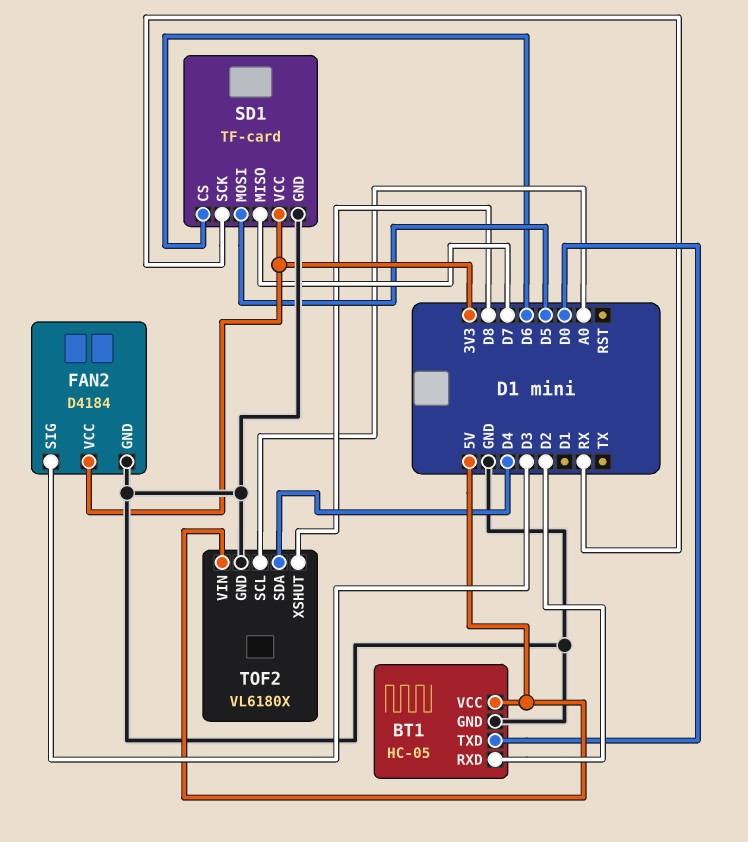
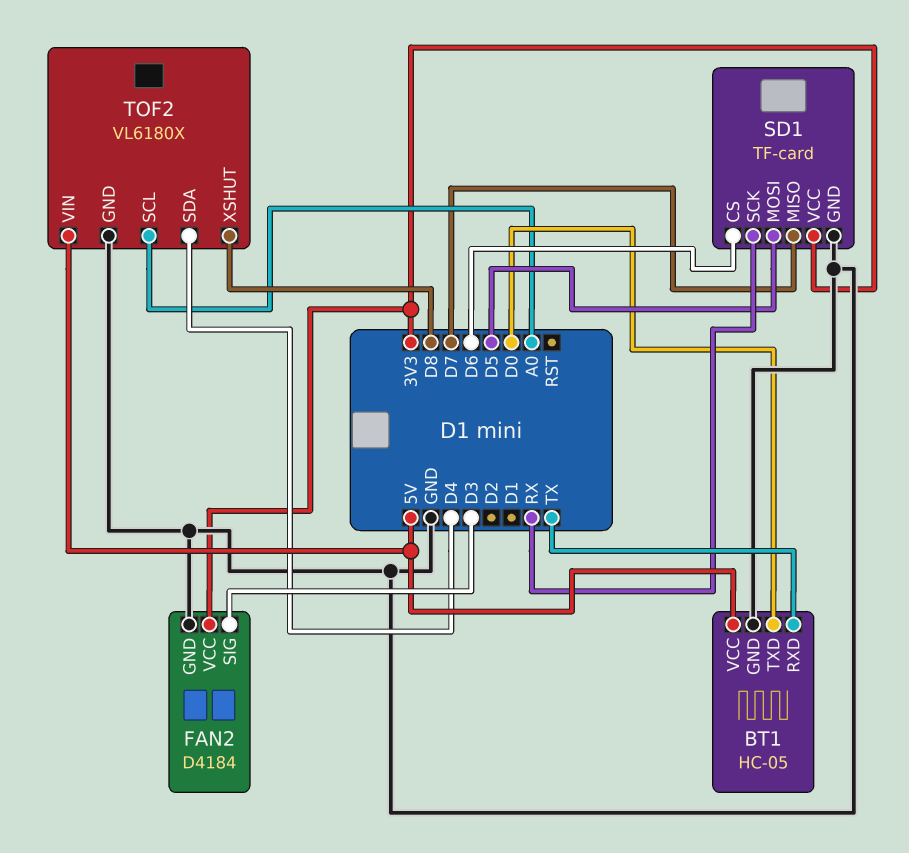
BT1 pin RXD: D2 -> TX

